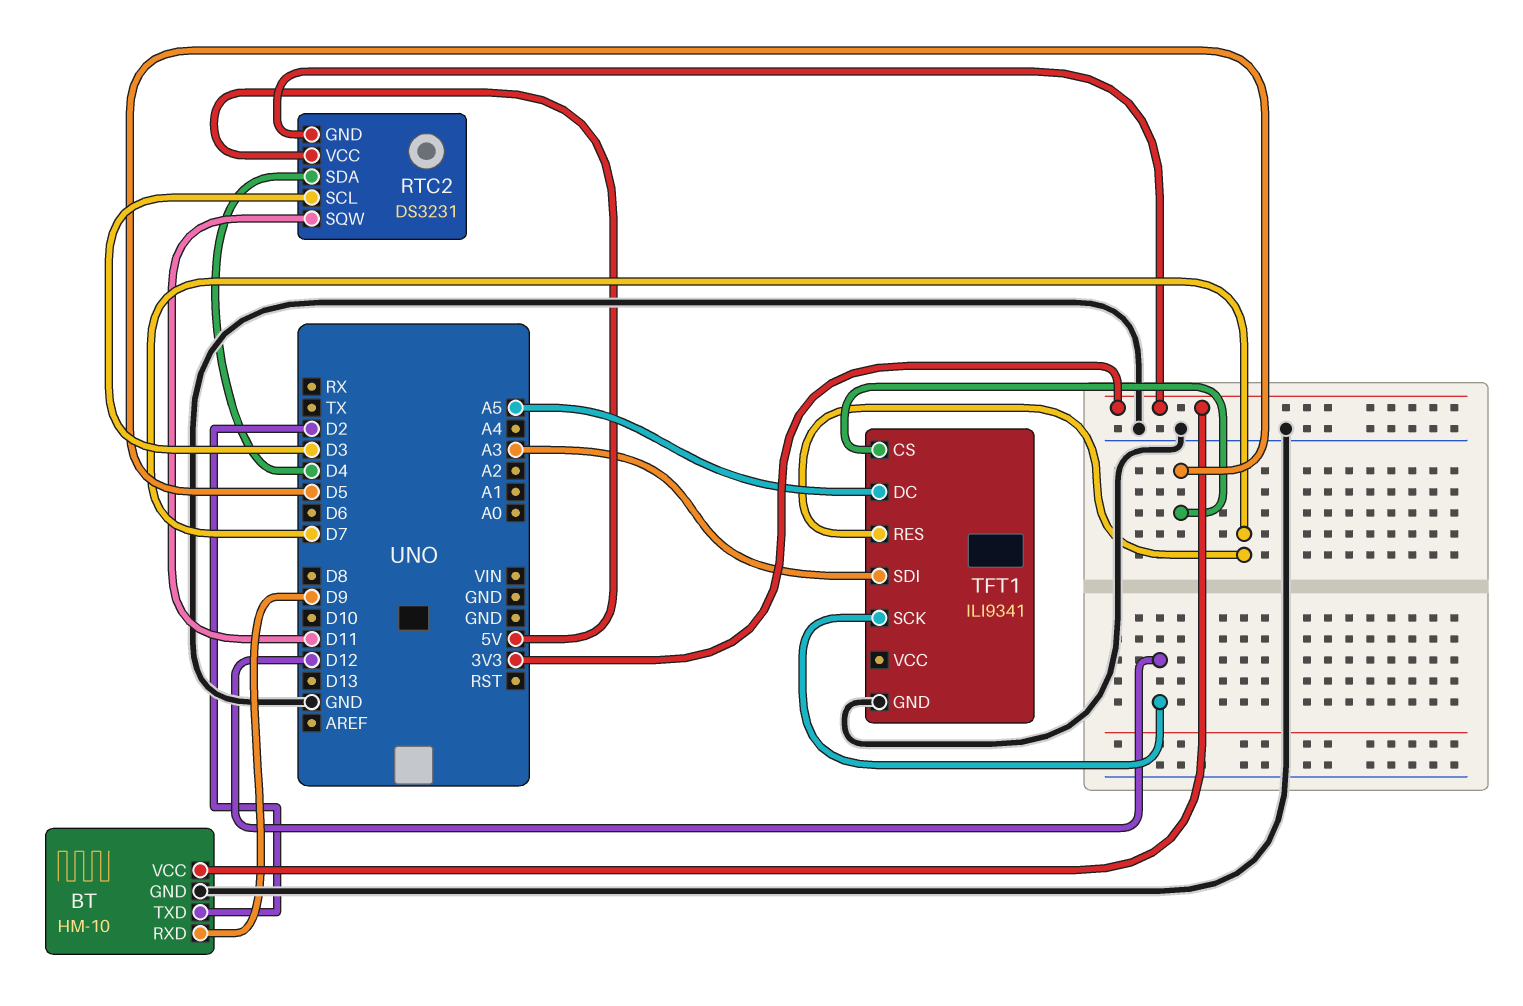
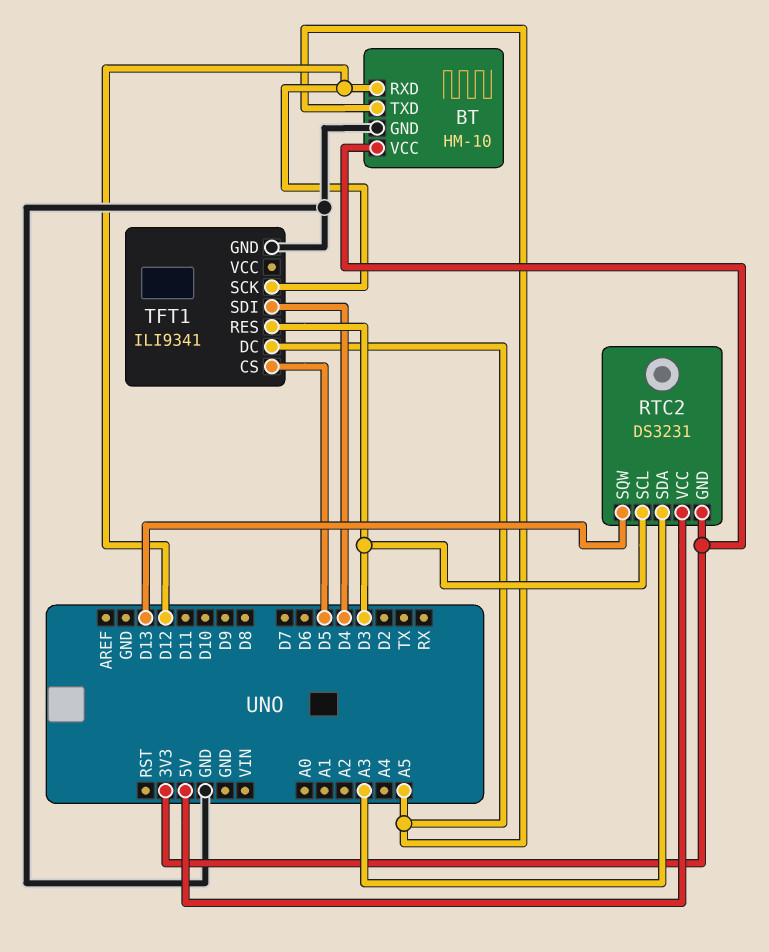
BT pin RXD: D9 -> D12
BT pin TXD: D2 -> A5
RTC2 pin SDA: D4 -> A3
RTC2 pin SQW: D11 -> D13
TFT1 pin RES: D7 -> D3
TFT1 pin SDI: A3 -> D4

